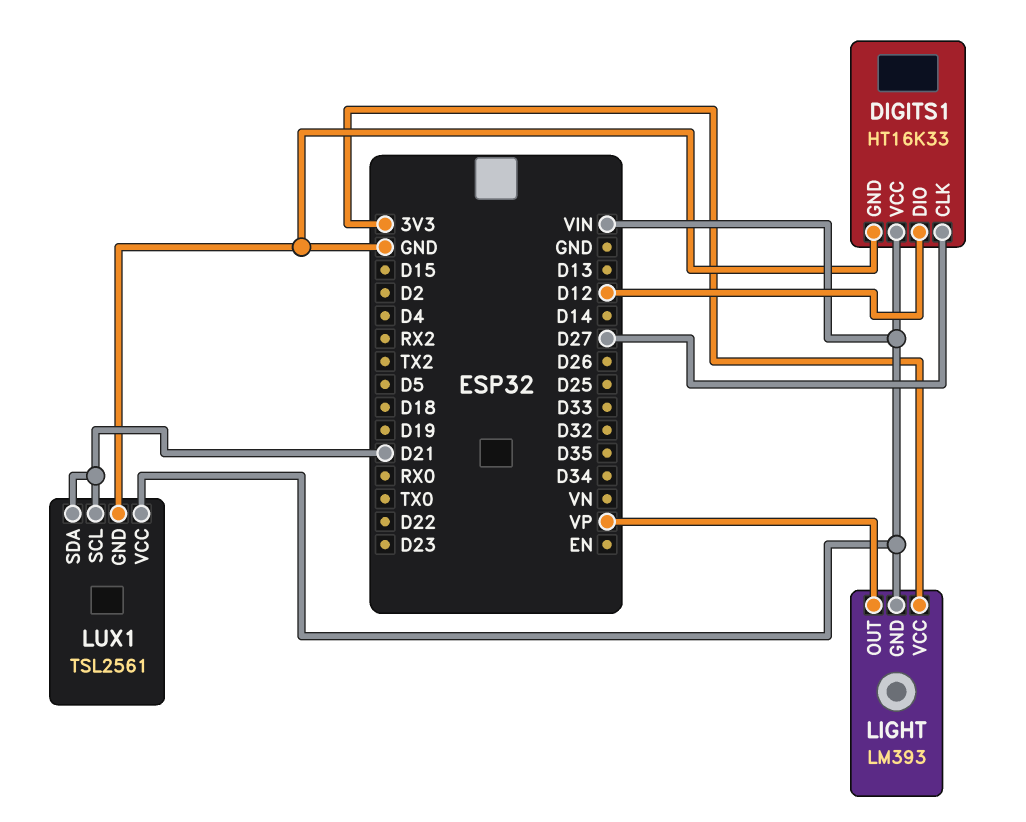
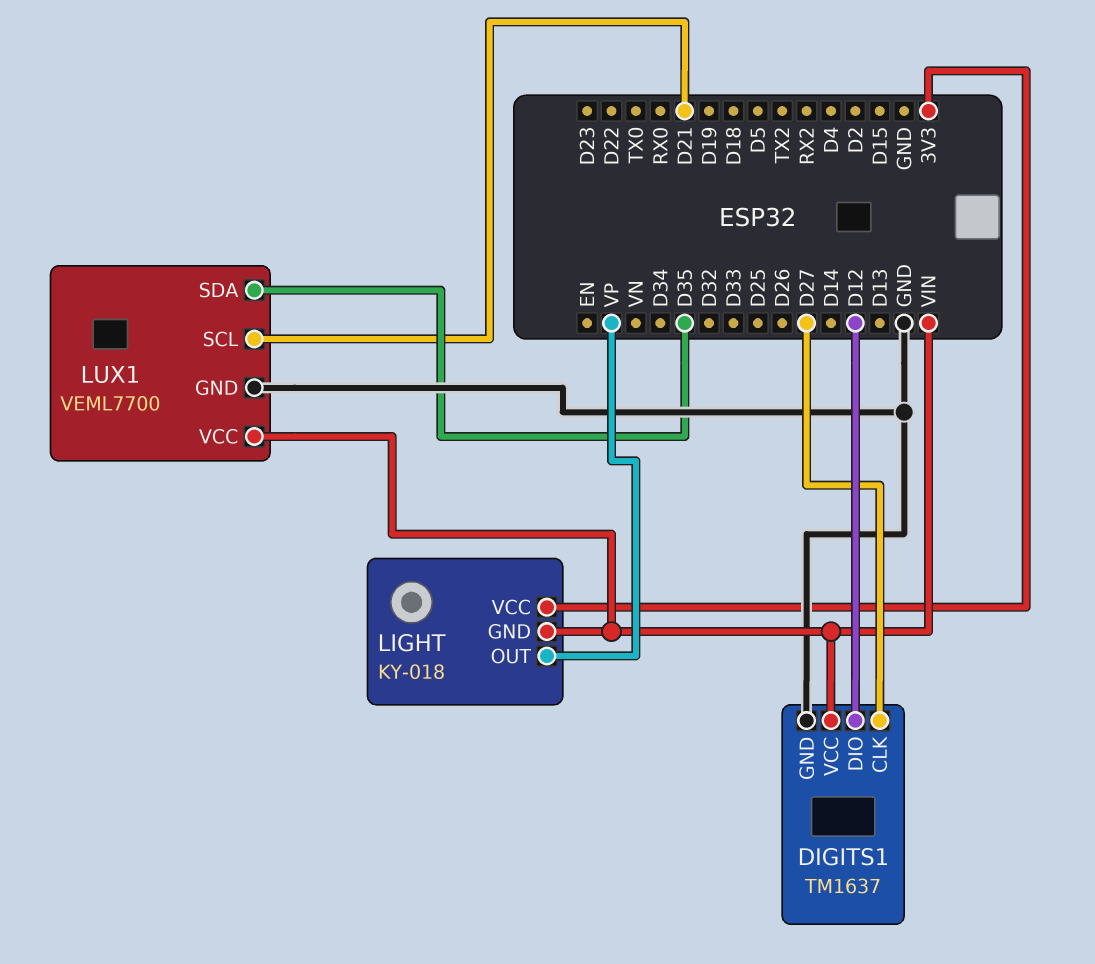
DIGITS1: HT16K33 -> TM1637
LIGHT: LM393 -> KY-018
LUX1: TSL2561 -> VEML7700
LUX1 pin SDA: D21 -> D35

